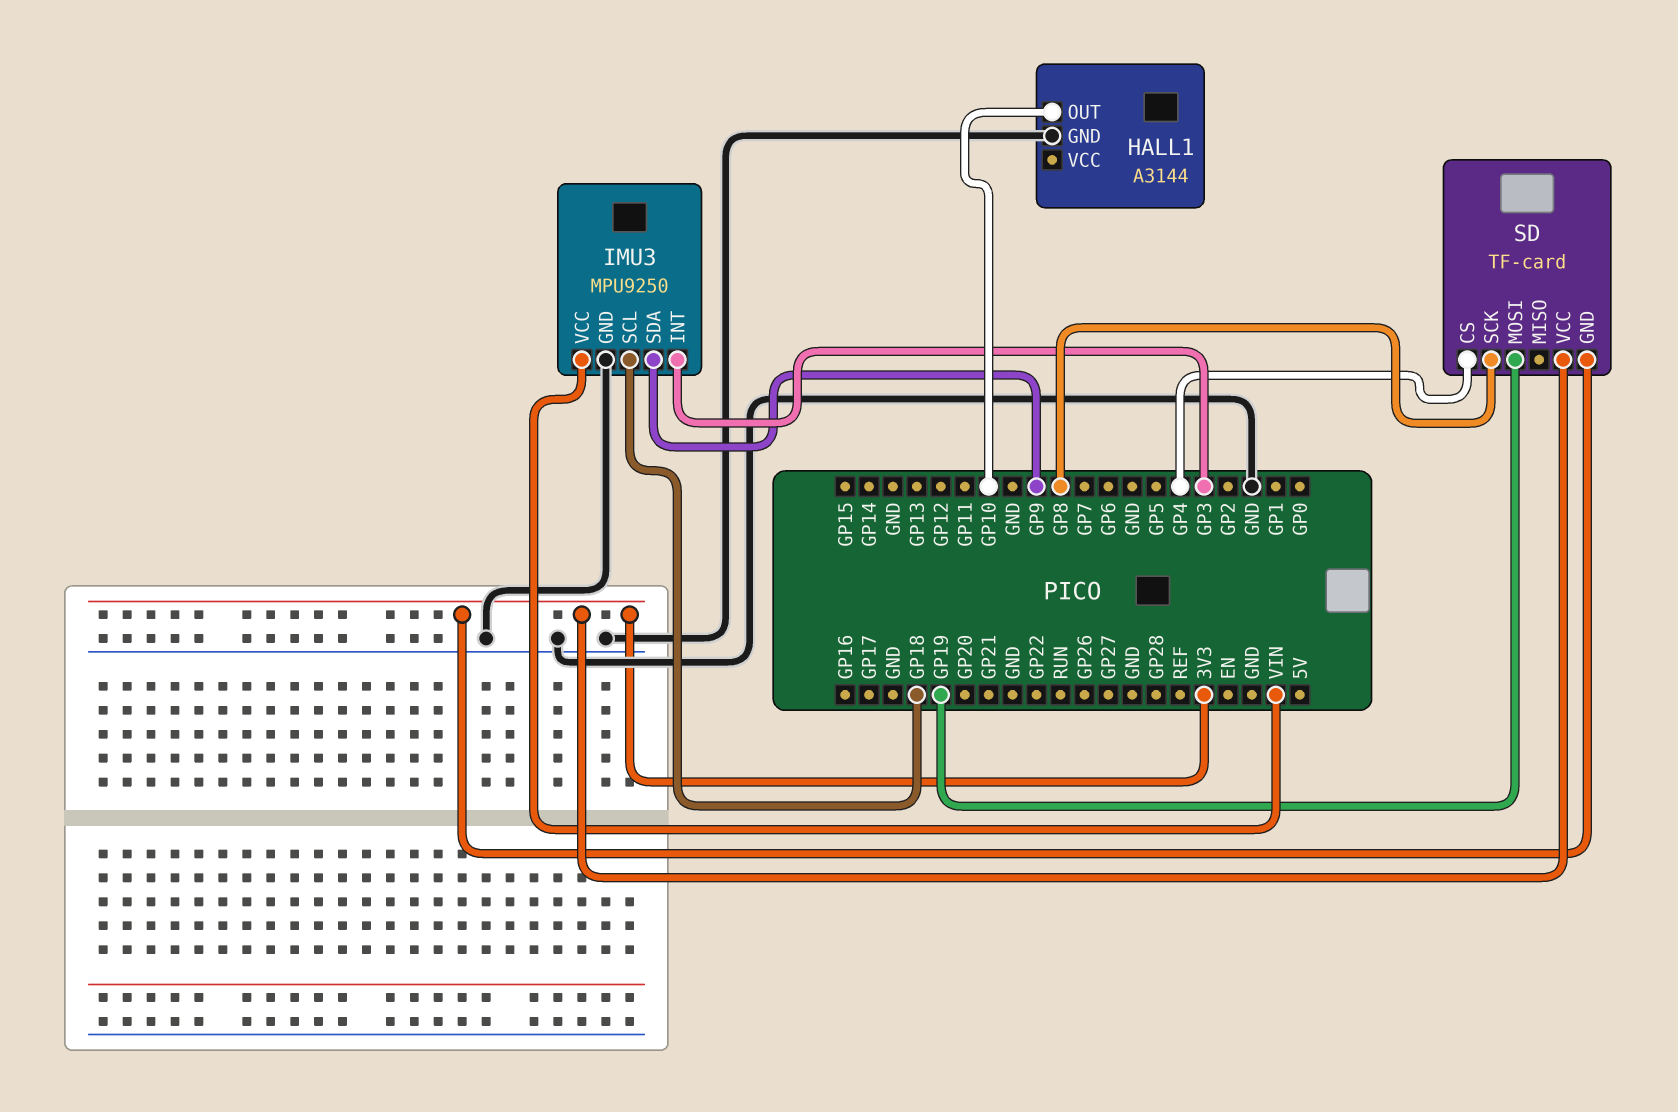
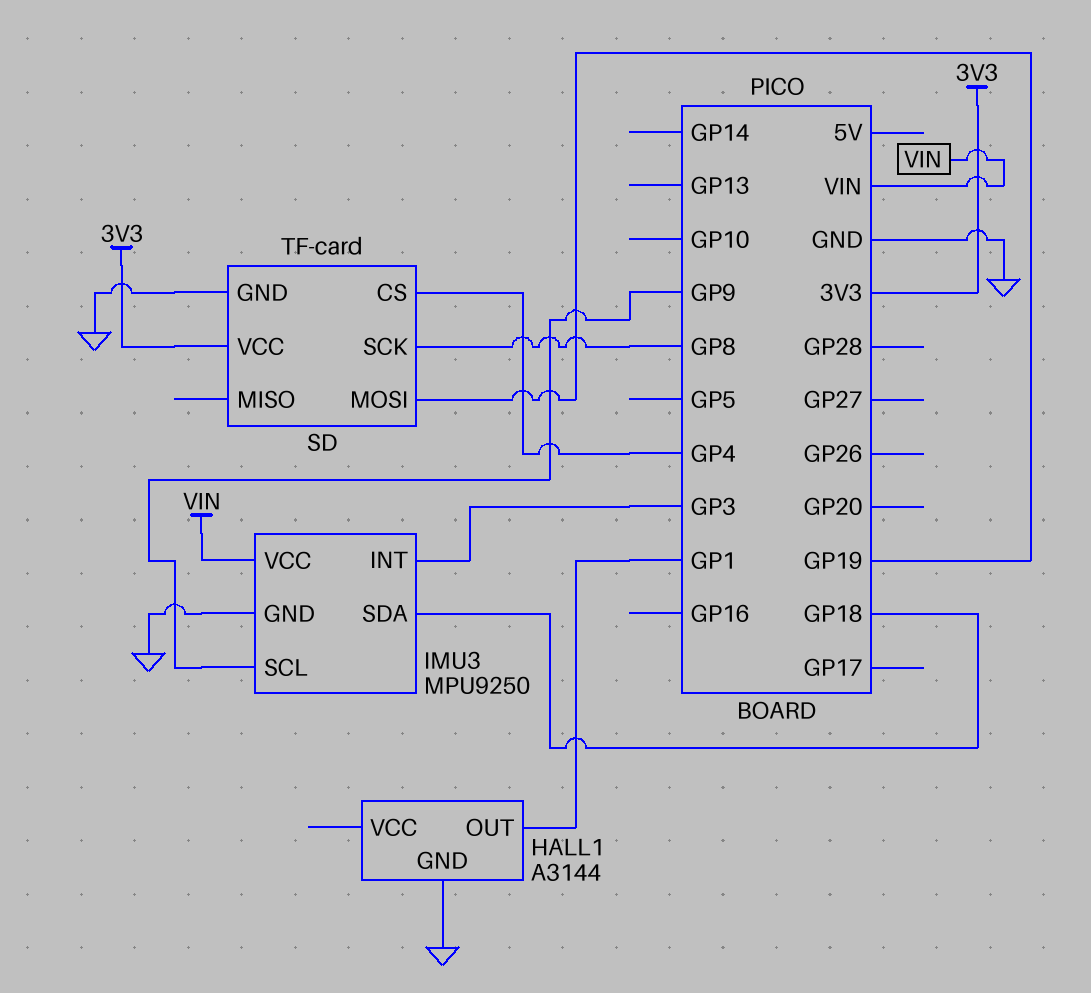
HALL1 pin OUT: GP10 -> GP1
IMU3 pin SCL: GP18 -> GP9
IMU3 pin SDA: GP9 -> GP18
SD pin GND: 3V3 -> GND

